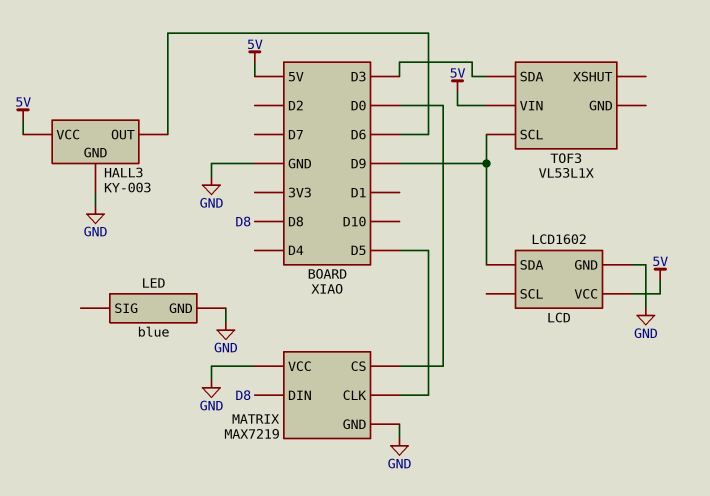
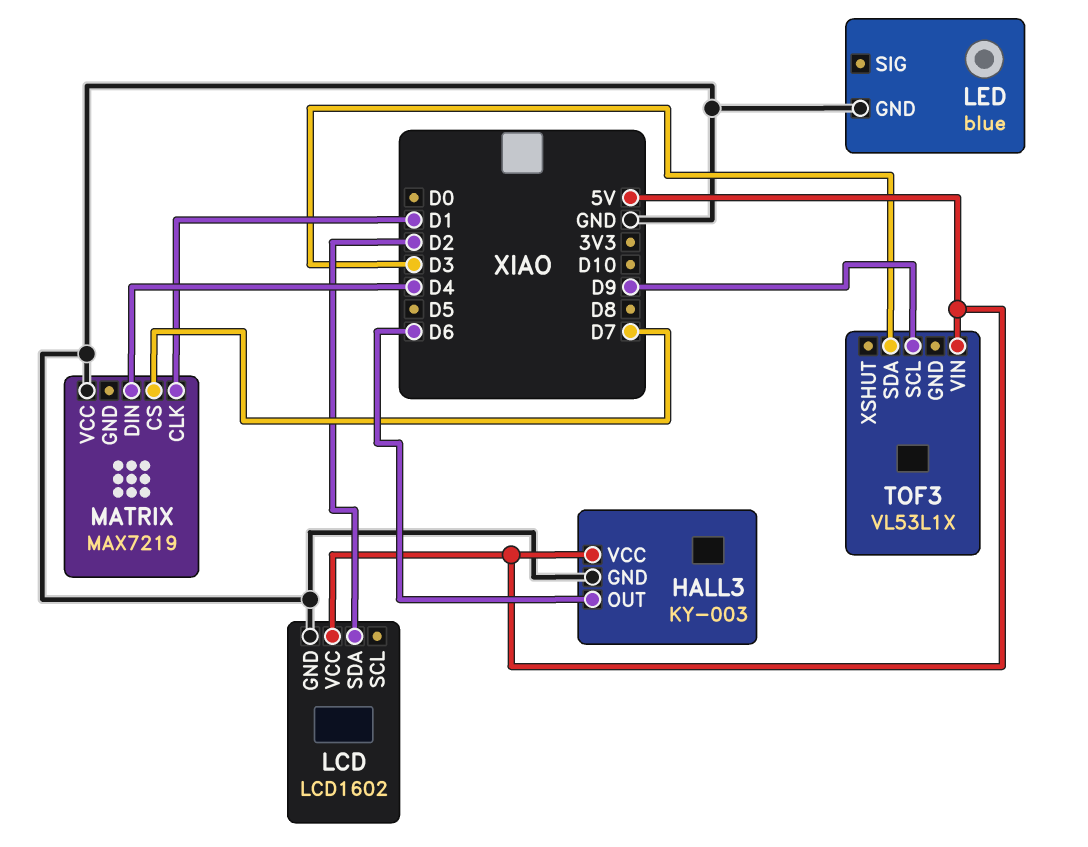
LCD pin SDA: D9 -> D2
MATRIX pin CLK: D5 -> D1
MATRIX pin CS: D0 -> D7
MATRIX pin DIN: D8 -> D4
MATRIX pin GND: GND -> none

